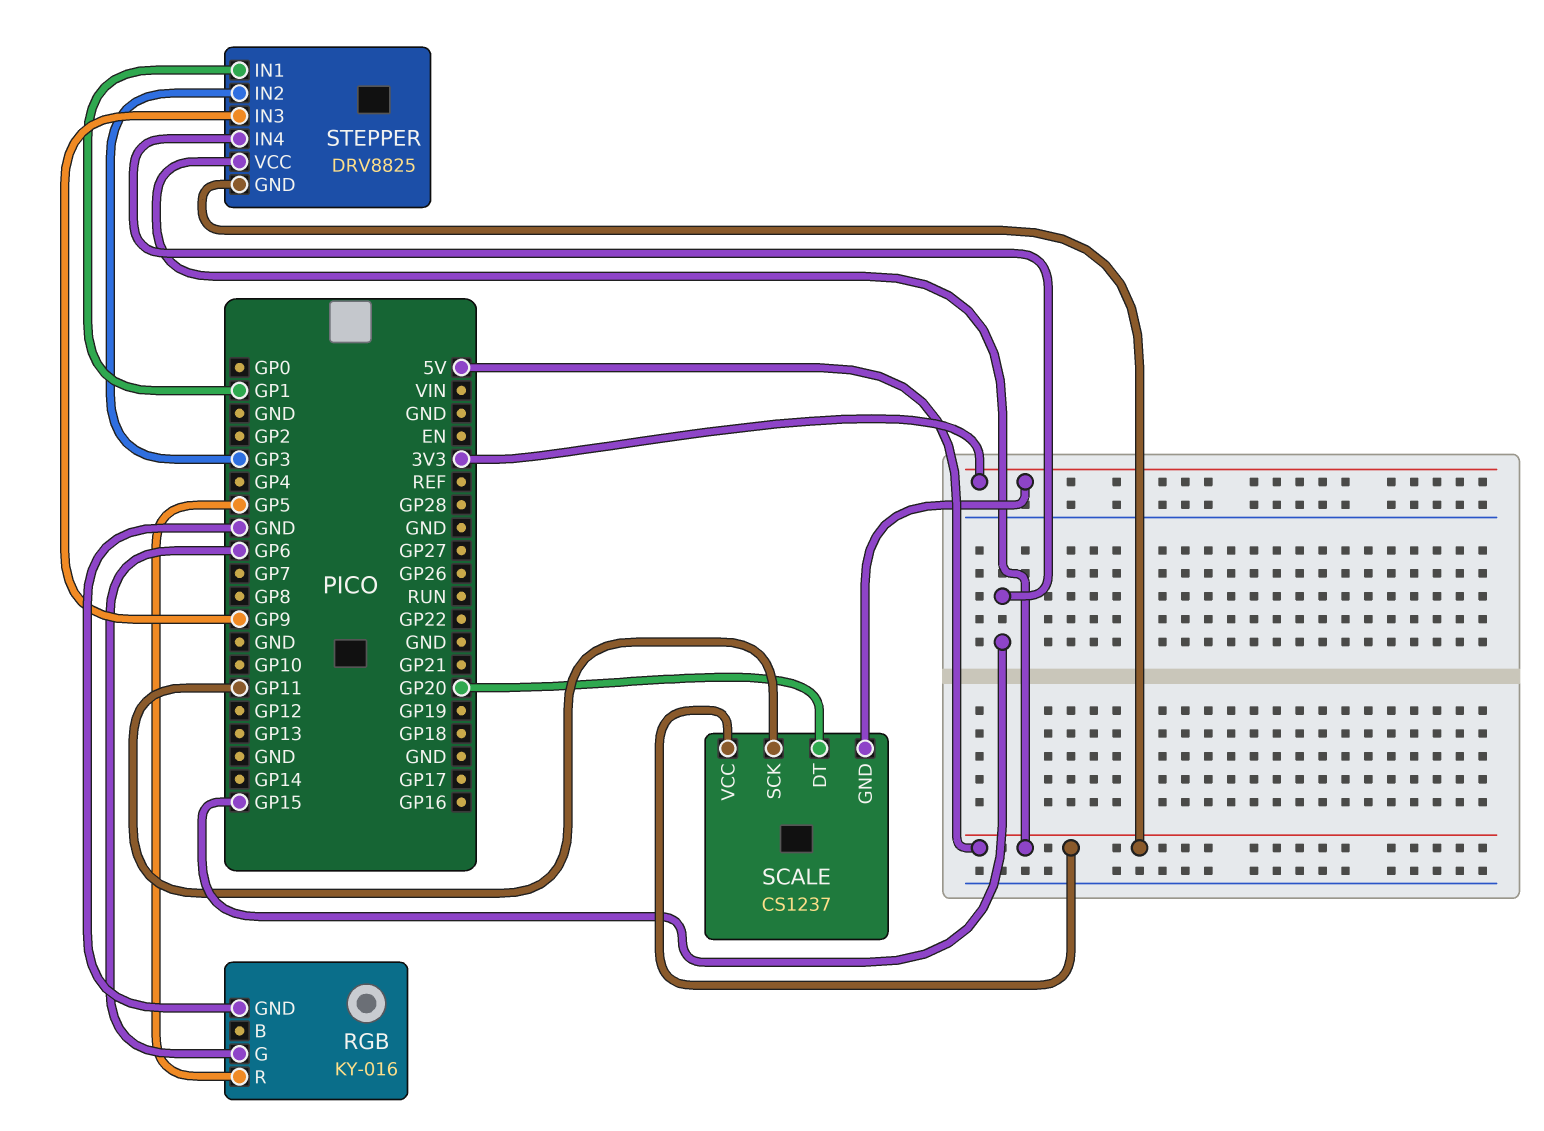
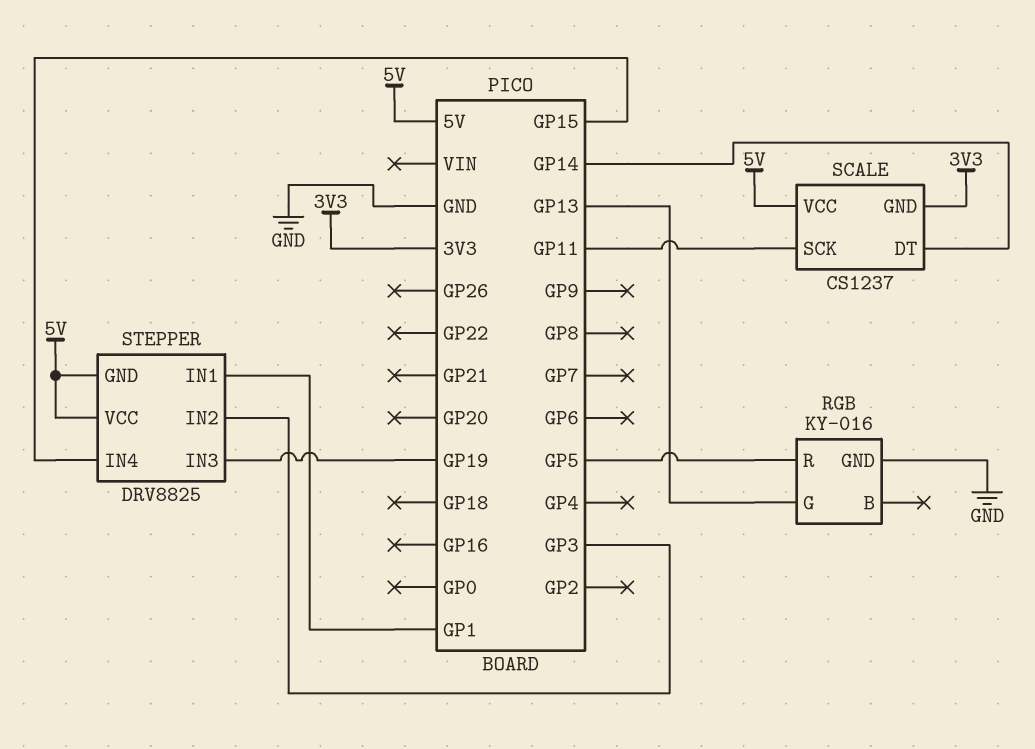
RGB pin G: GP6 -> GP13
SCALE pin DT: GP20 -> GP14
STEPPER pin IN3: GP9 -> GP19

